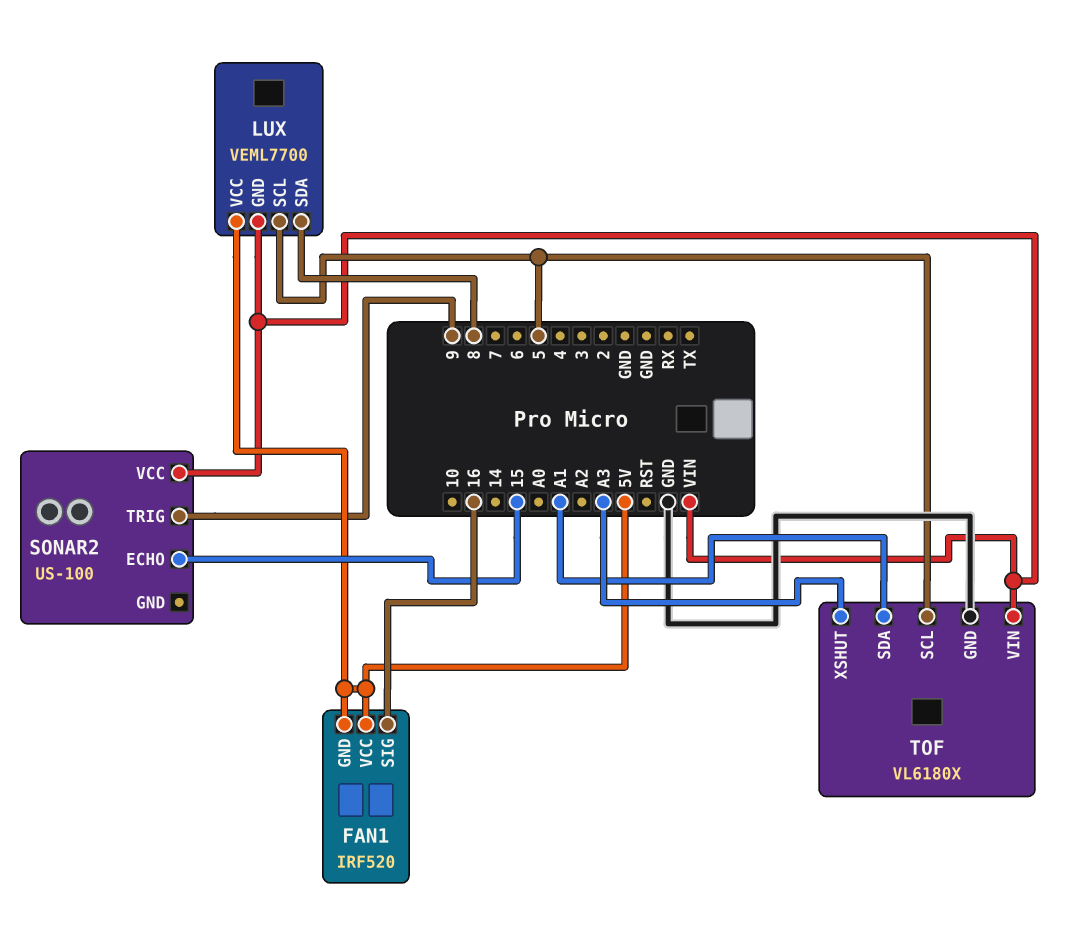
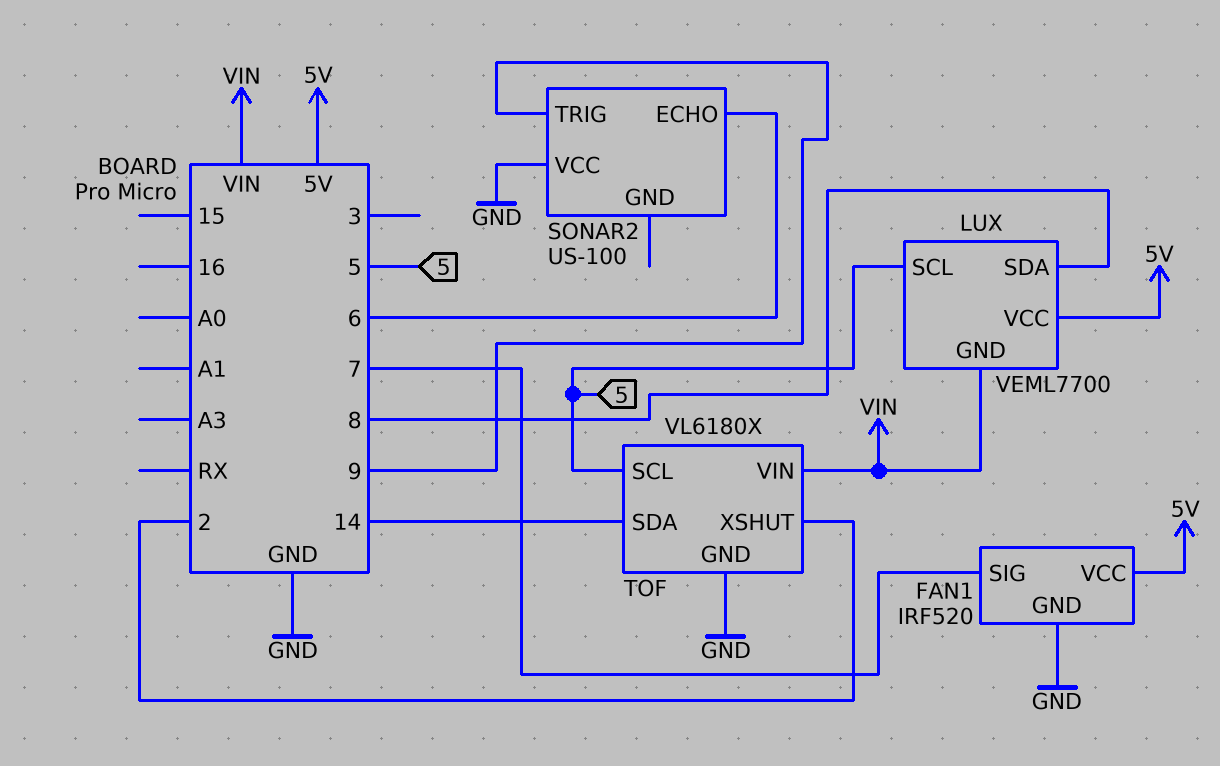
FAN1 pin GND: 5V -> GND
FAN1 pin SIG: 16 -> 7
SONAR2 pin ECHO: 15 -> 6
SONAR2 pin VCC: VIN -> GND
TOF pin SDA: A1 -> 14
TOF pin XSHUT: A3 -> 2

